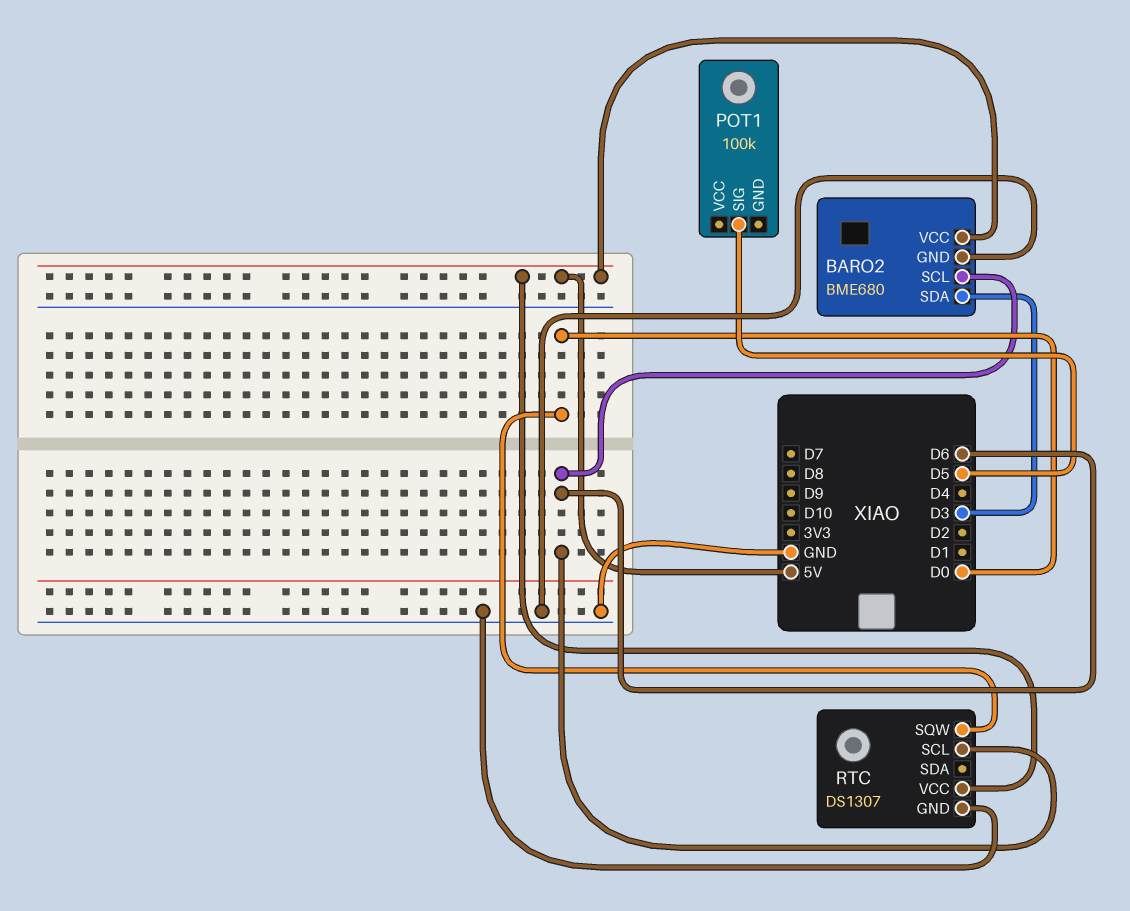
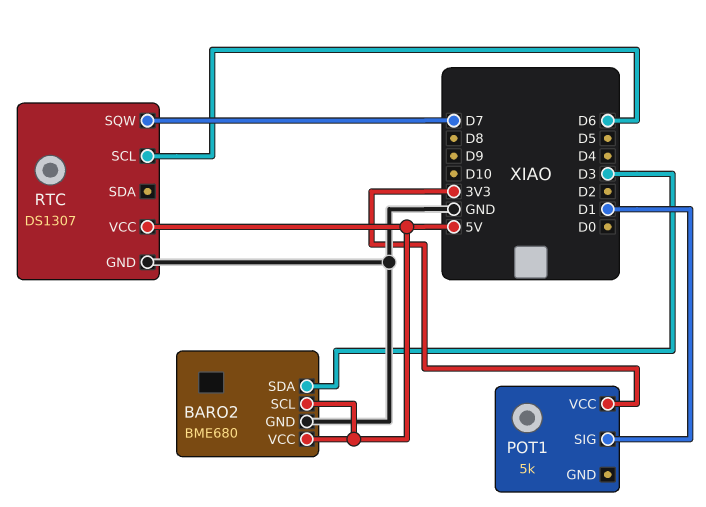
BARO2 pin SCL: D6 -> 5V
POT1: 100k -> 5k
POT1 pin SIG: D5 -> D1
POT1 pin VCC: none -> 3V3
RTC pin SQW: D0 -> D7

